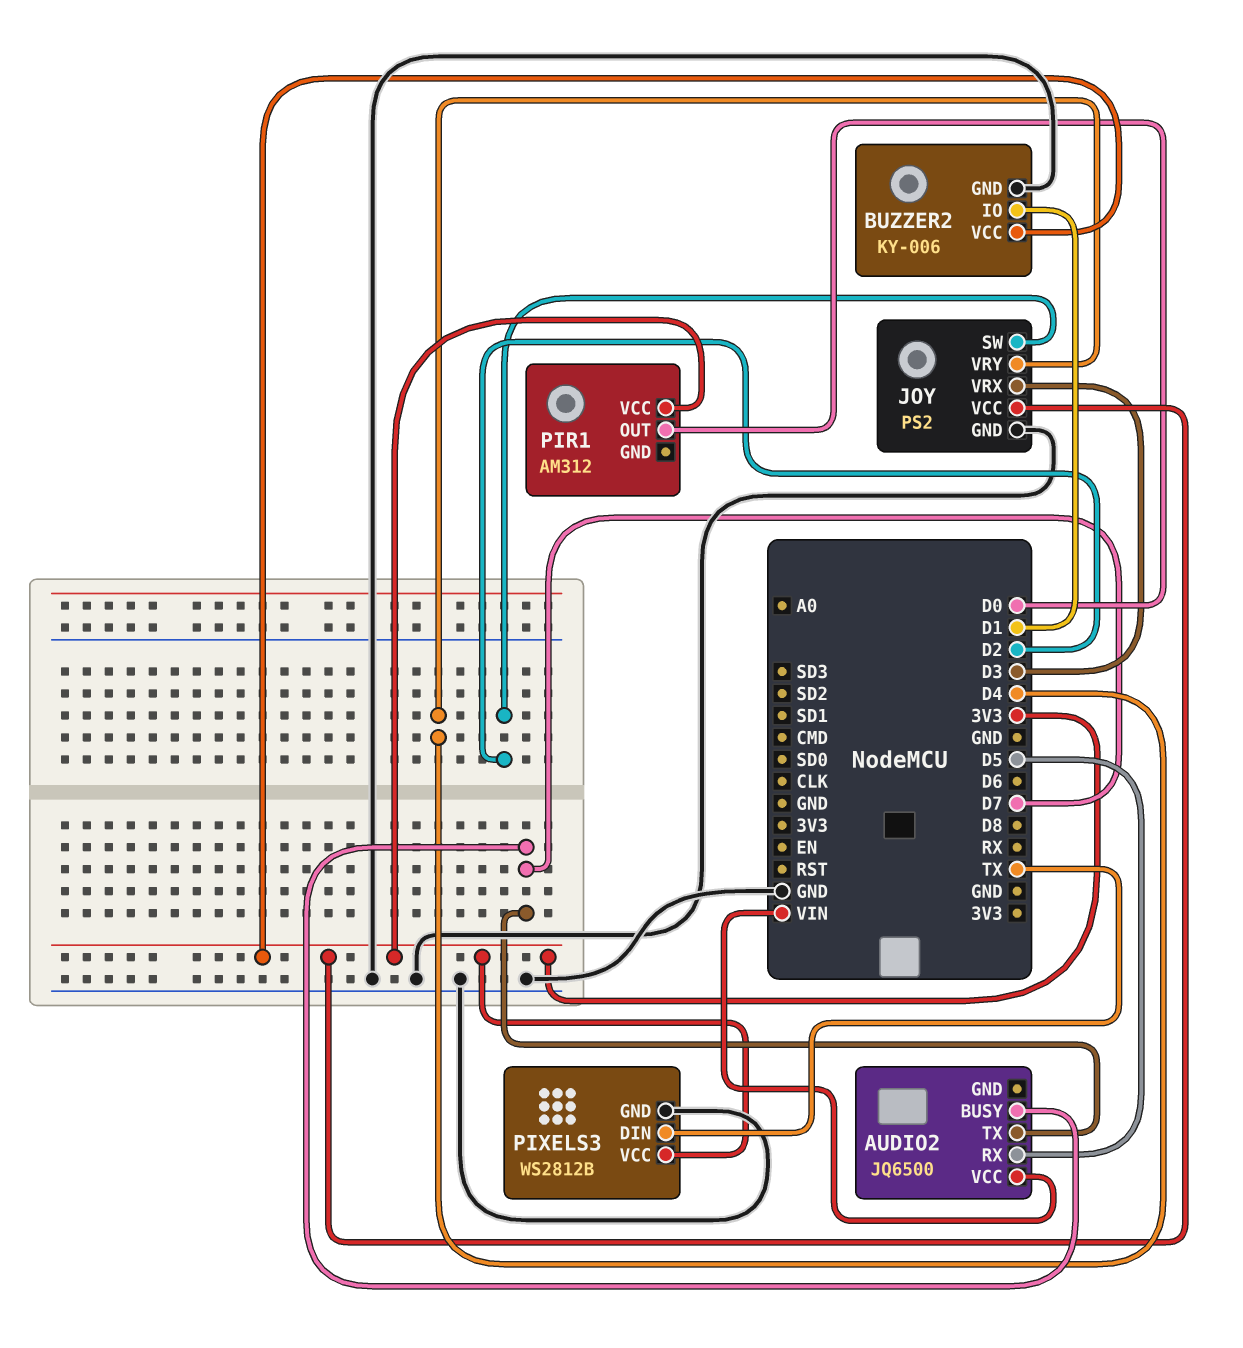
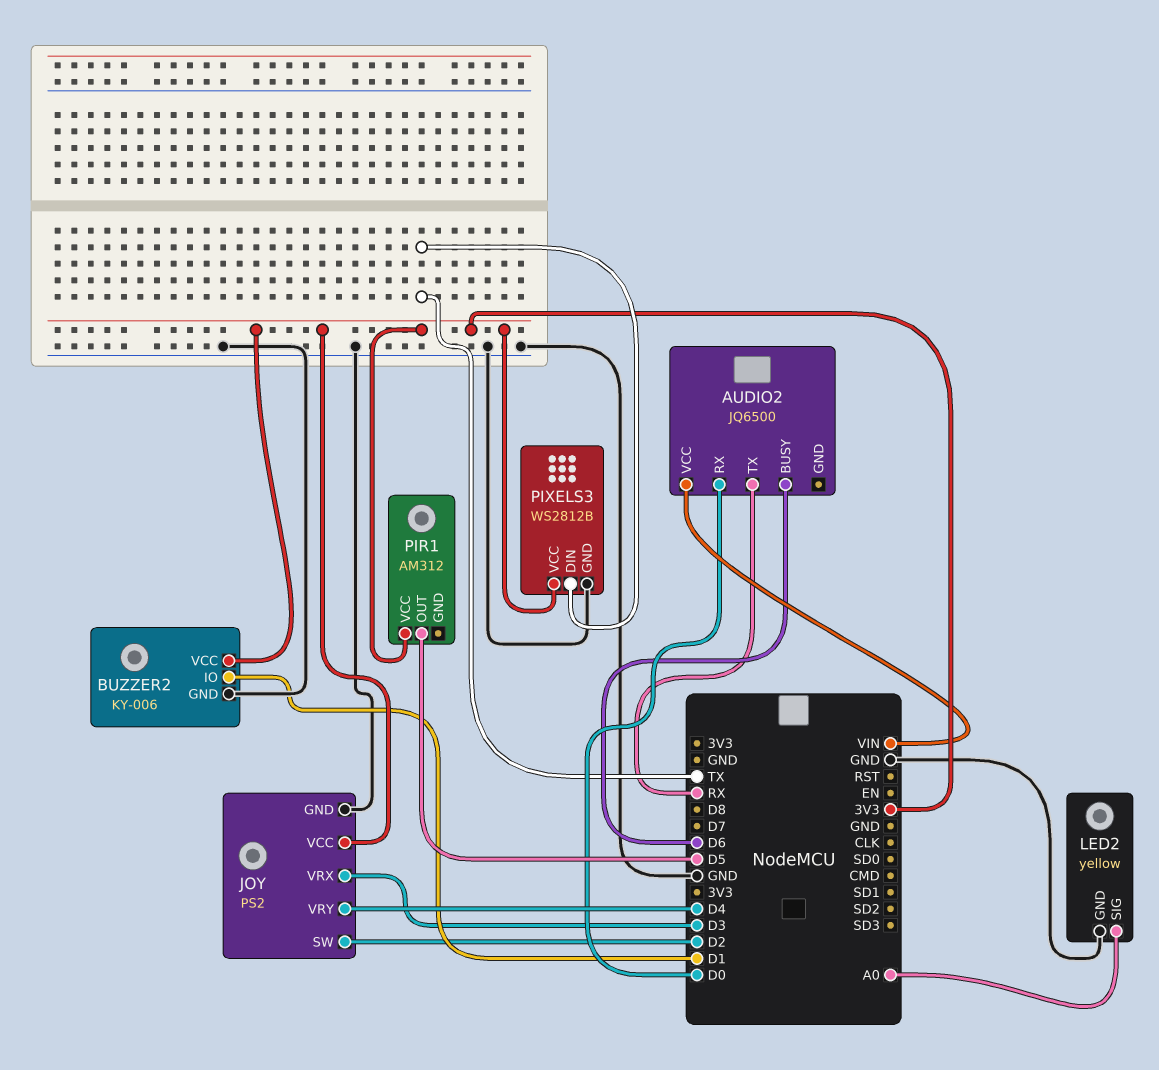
AUDIO2 pin BUSY: D7 -> D6
AUDIO2 pin RX: D5 -> D0
AUDIO2 pin TX: D7 -> RX
LED2: none -> yellow
LED2 pin GND: none -> GND
LED2 pin SIG: none -> A0
PIR1 pin OUT: D0 -> D5

